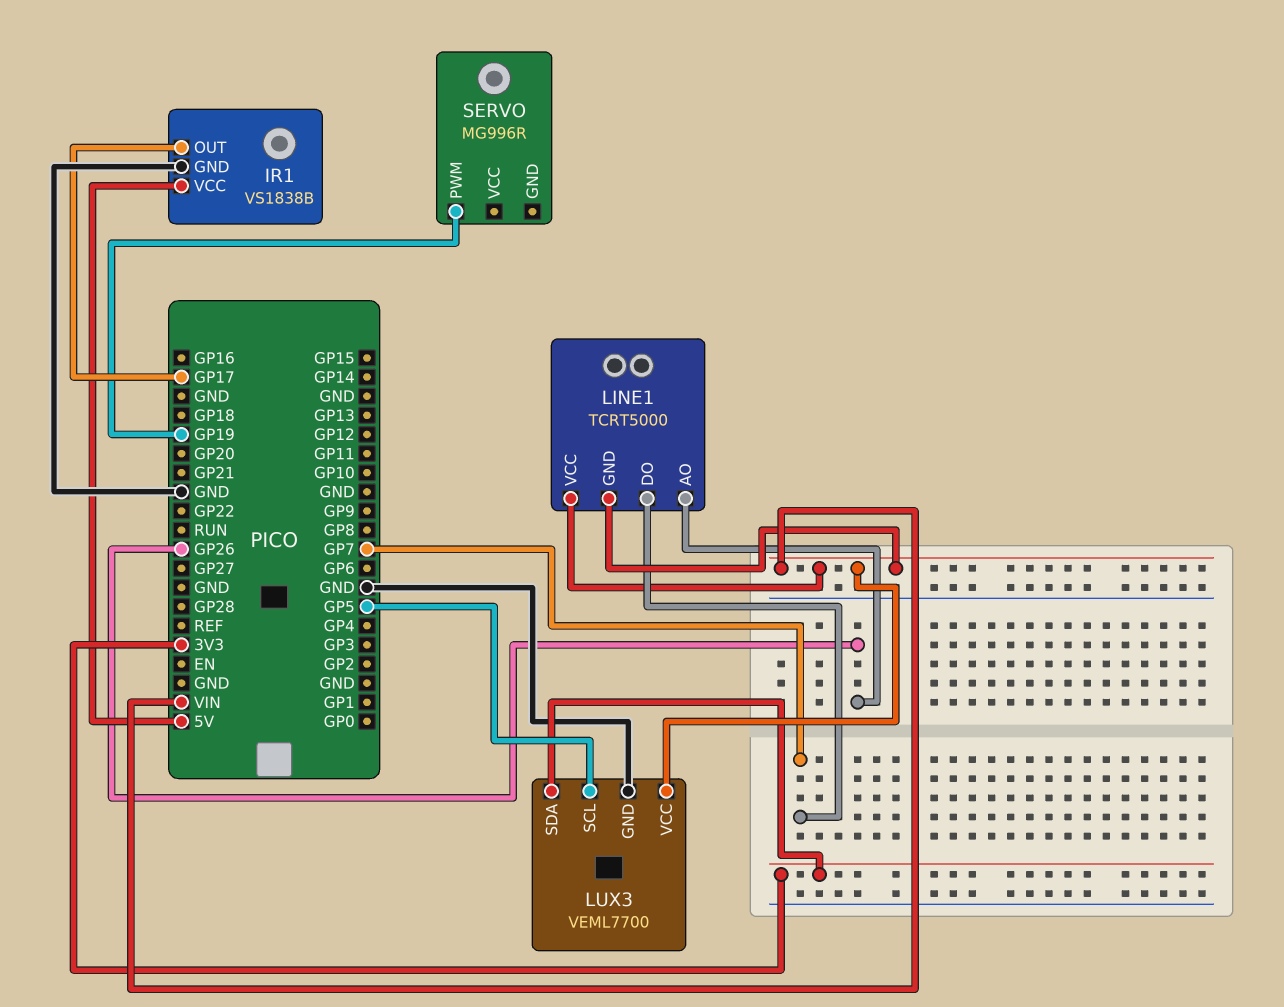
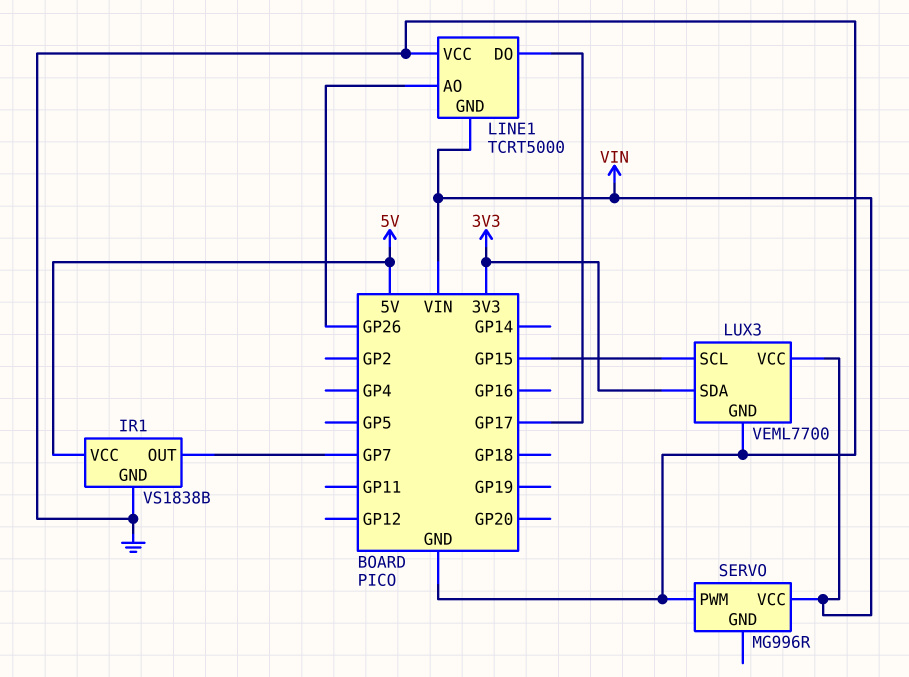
IR1 pin OUT: GP17 -> GP7
LINE1 pin DO: GP7 -> GP17
LINE1 pin VCC: VIN -> GND
LUX3 pin SCL: GP5 -> GP15
SERVO pin PWM: GP19 -> GND
SERVO pin VCC: none -> VIN

